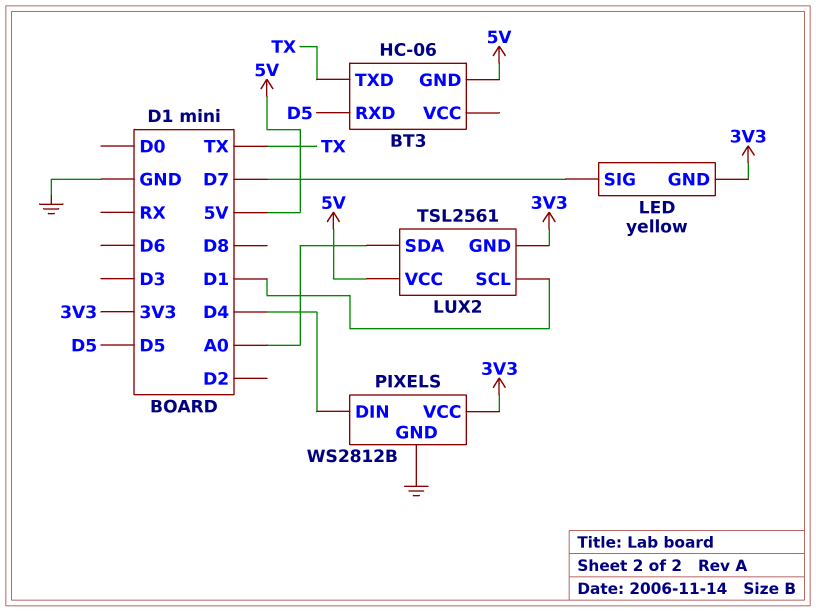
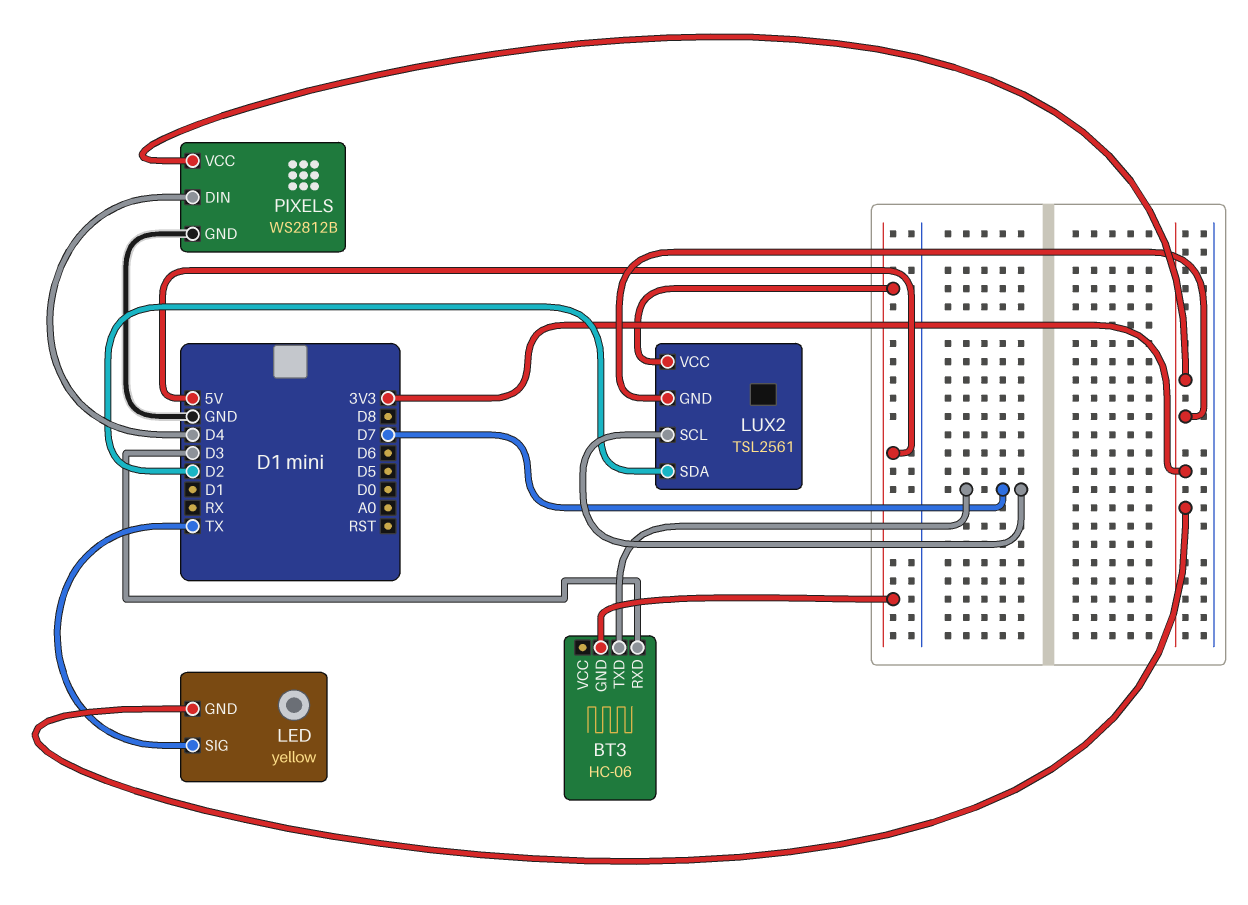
BT3 pin RXD: D5 -> D3
BT3 pin TXD: TX -> D7
LED pin SIG: D7 -> TX
LUX2 pin SCL: D1 -> D7
LUX2 pin SDA: A0 -> D2

